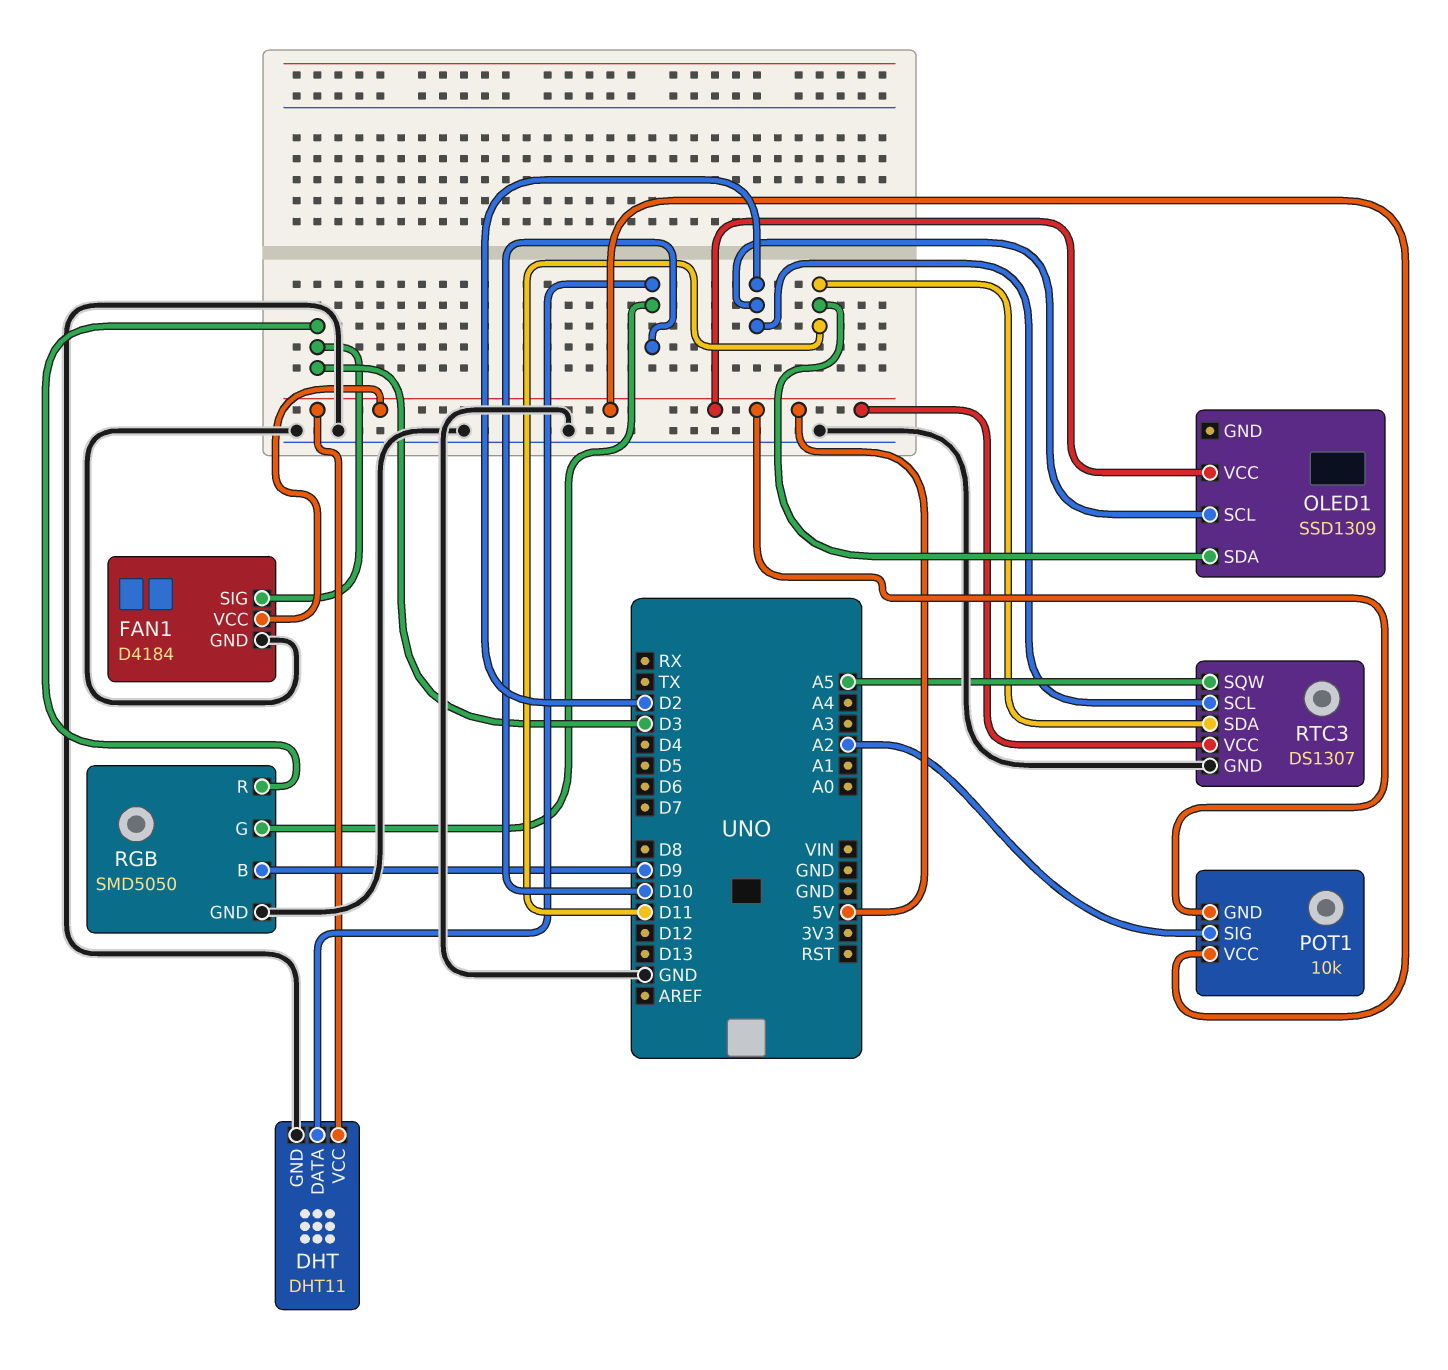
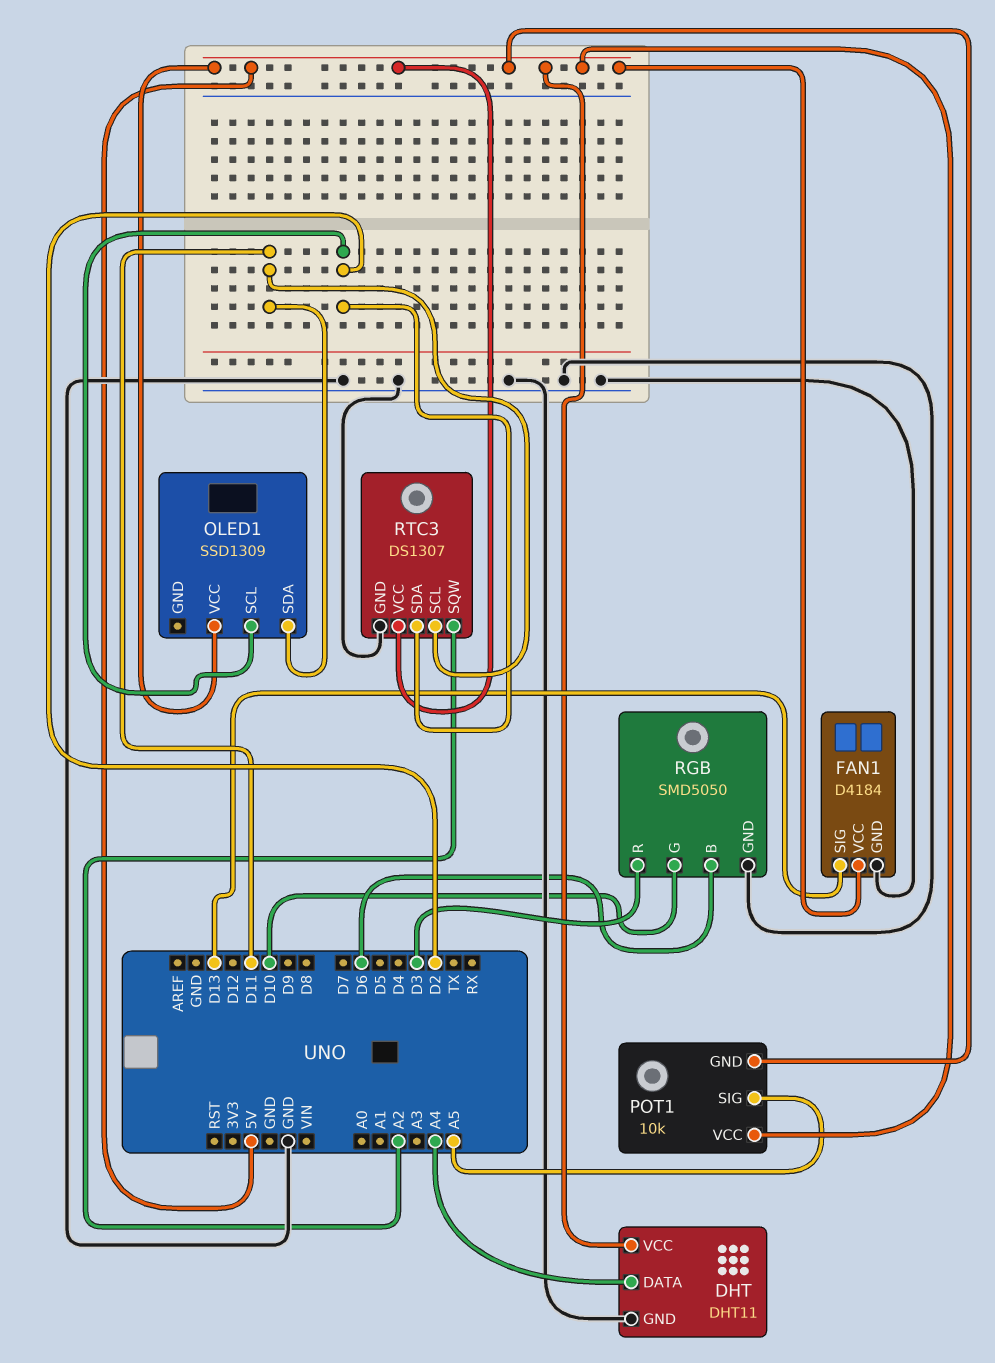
DHT pin DATA: D10 -> A4
FAN1 pin SIG: D3 -> D13
POT1 pin SIG: A2 -> A5
RGB pin B: D9 -> D6
RTC3 pin SCL: D2 -> D11
RTC3 pin SDA: D11 -> D2
RTC3 pin SQW: A5 -> A2

